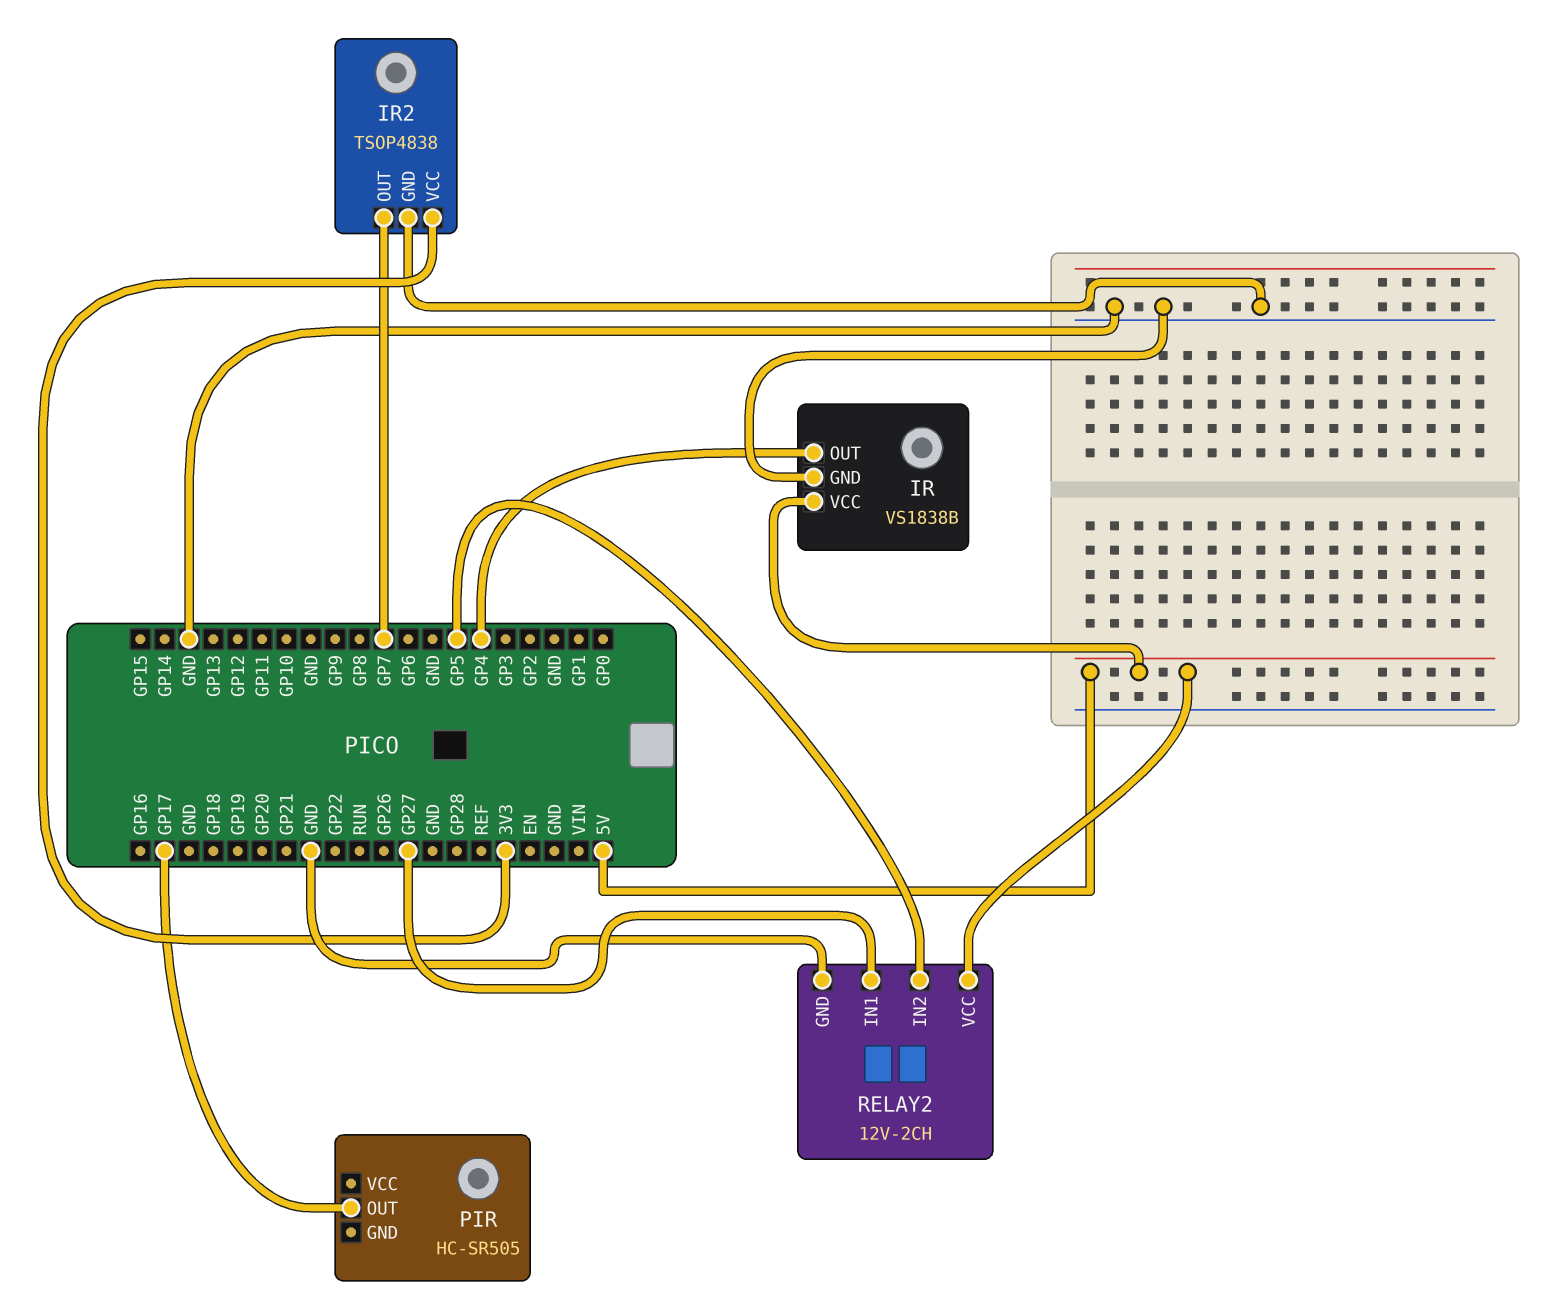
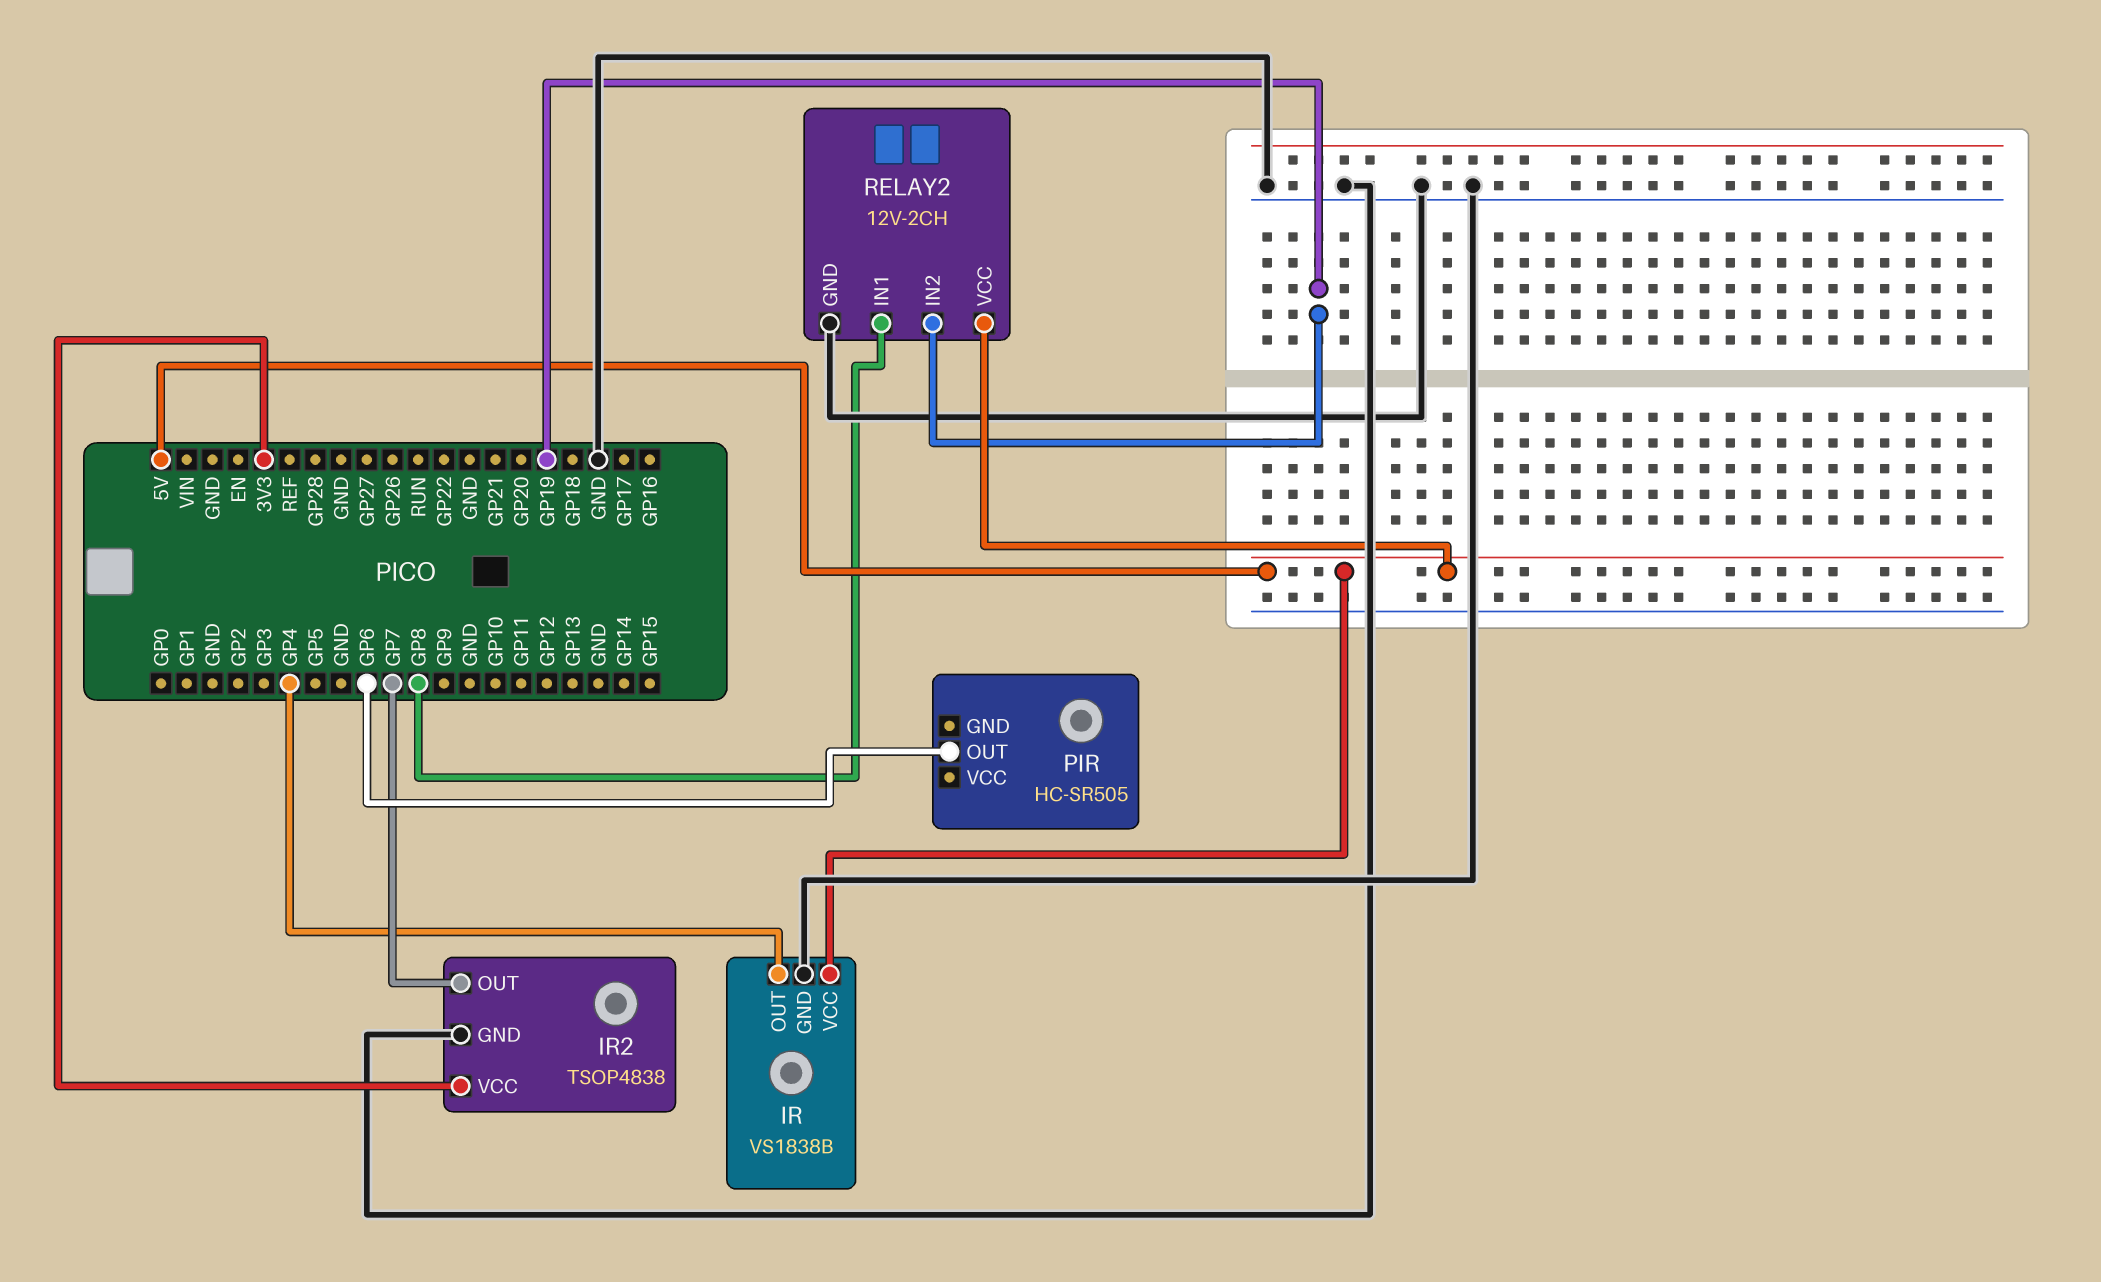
PIR pin OUT: GP17 -> GP6
RELAY2 pin IN1: GP27 -> GP8
RELAY2 pin IN2: GP5 -> GP19

